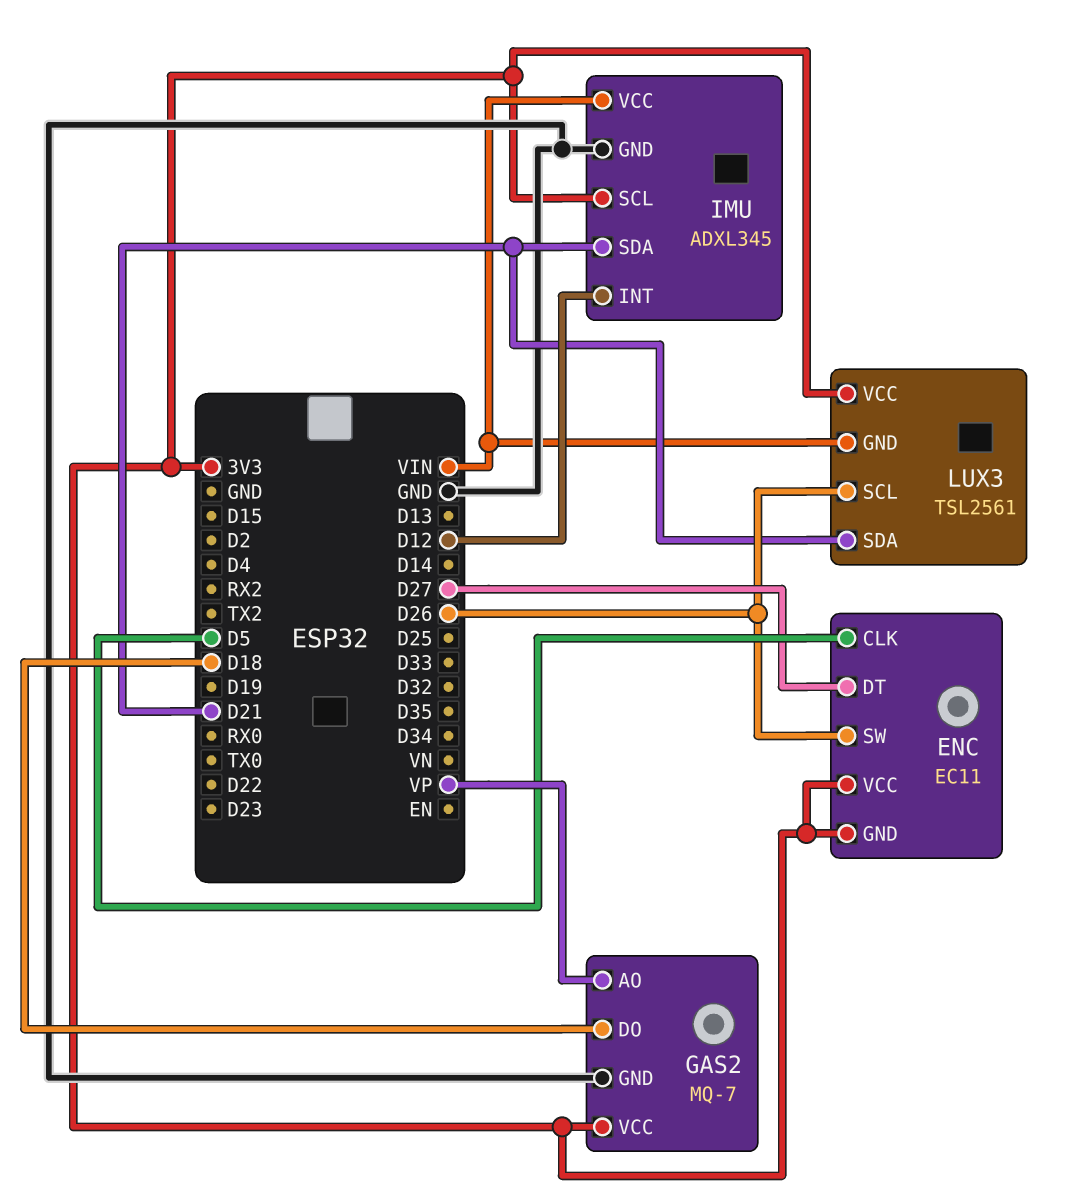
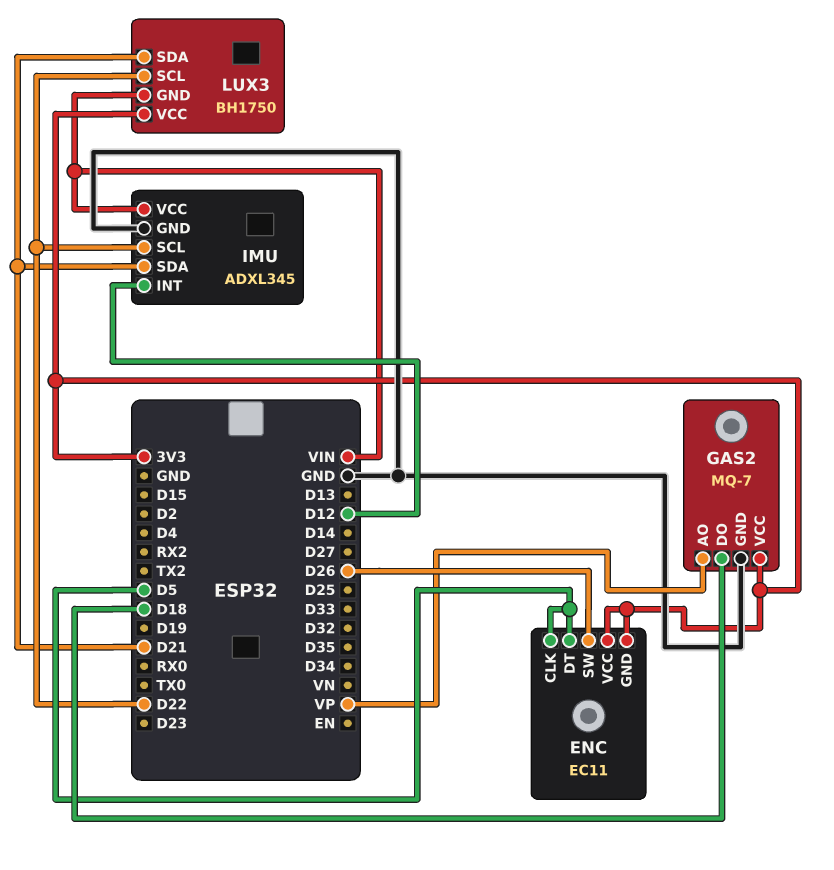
ENC pin DT: D27 -> D5
IMU pin SCL: 3V3 -> D22
LUX3: TSL2561 -> BH1750
LUX3 pin SCL: D26 -> D22

